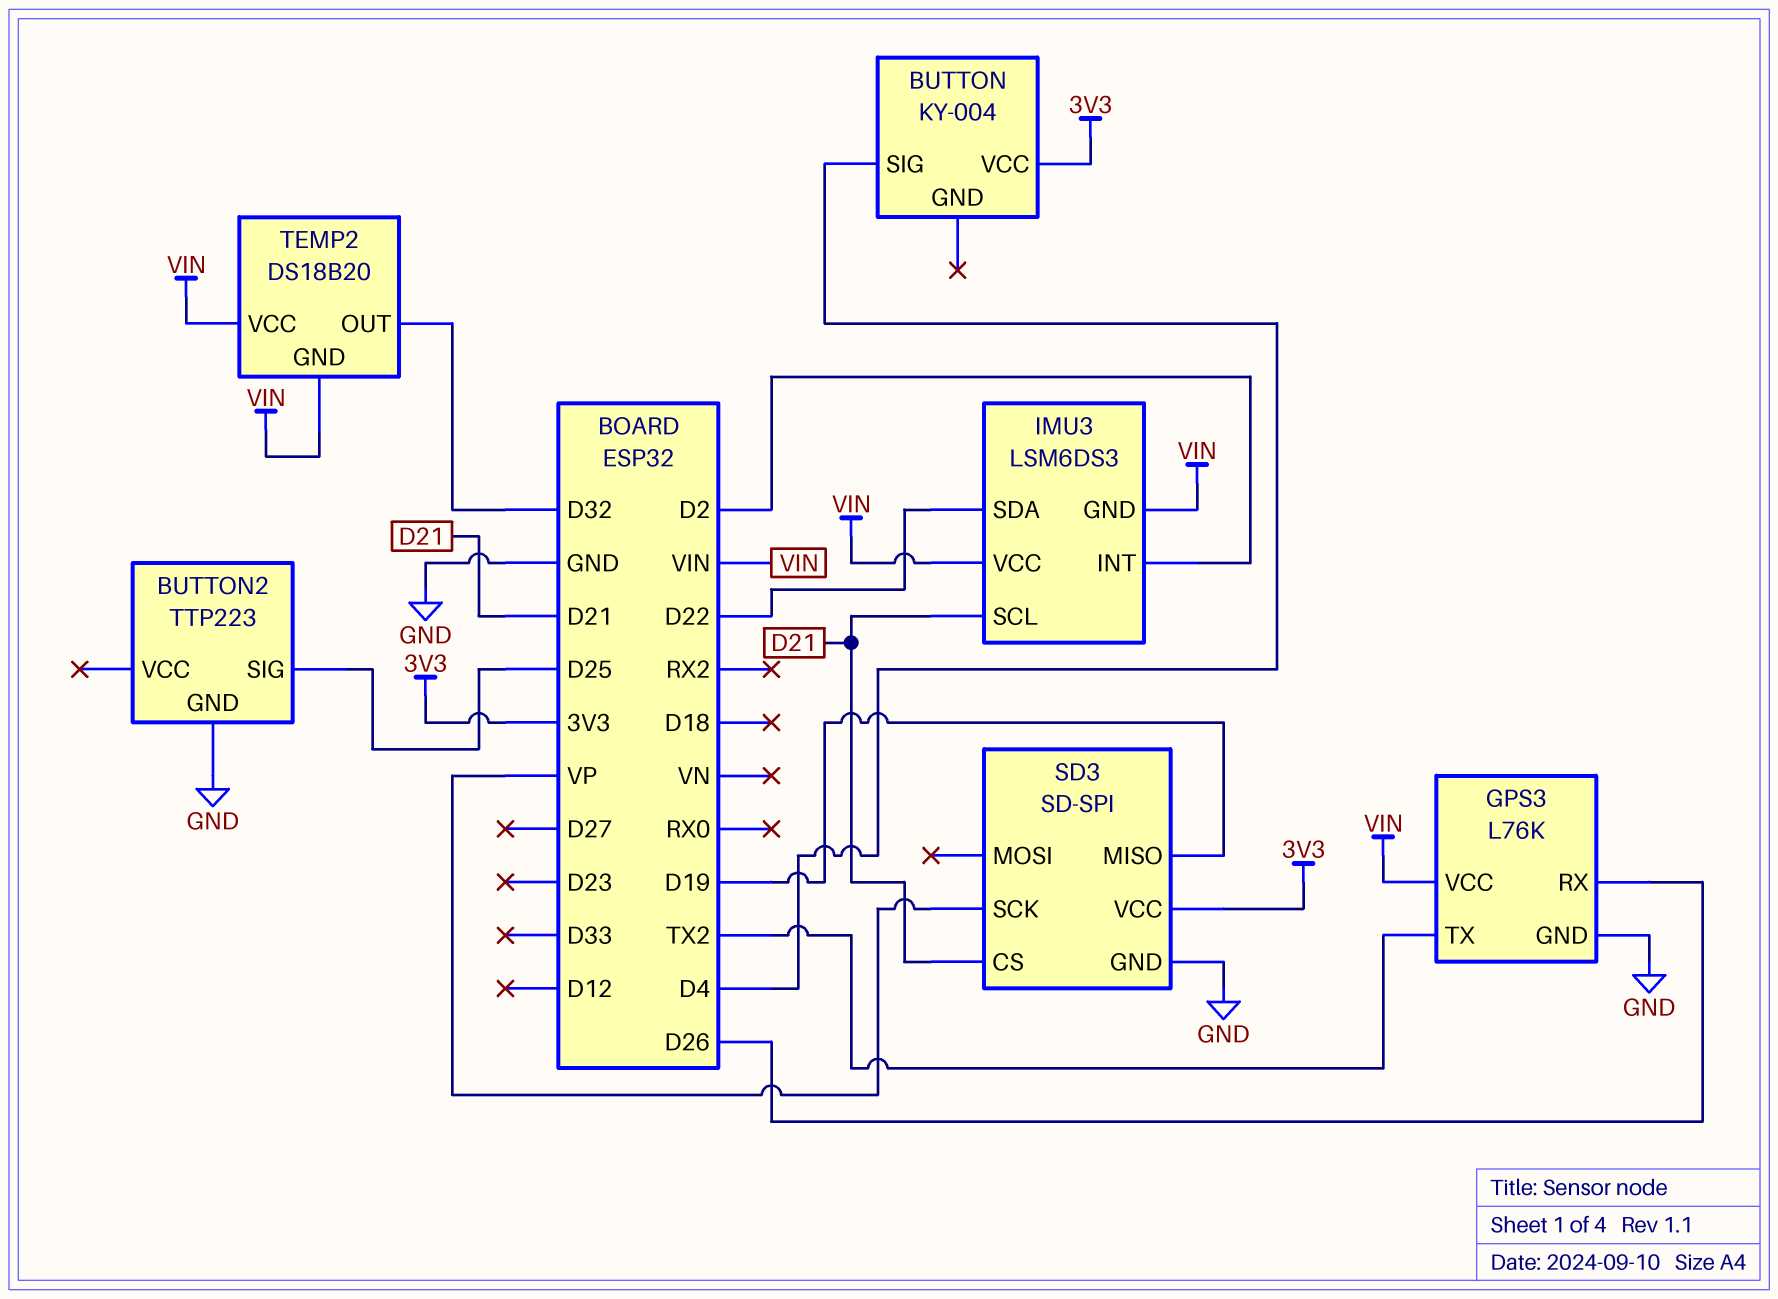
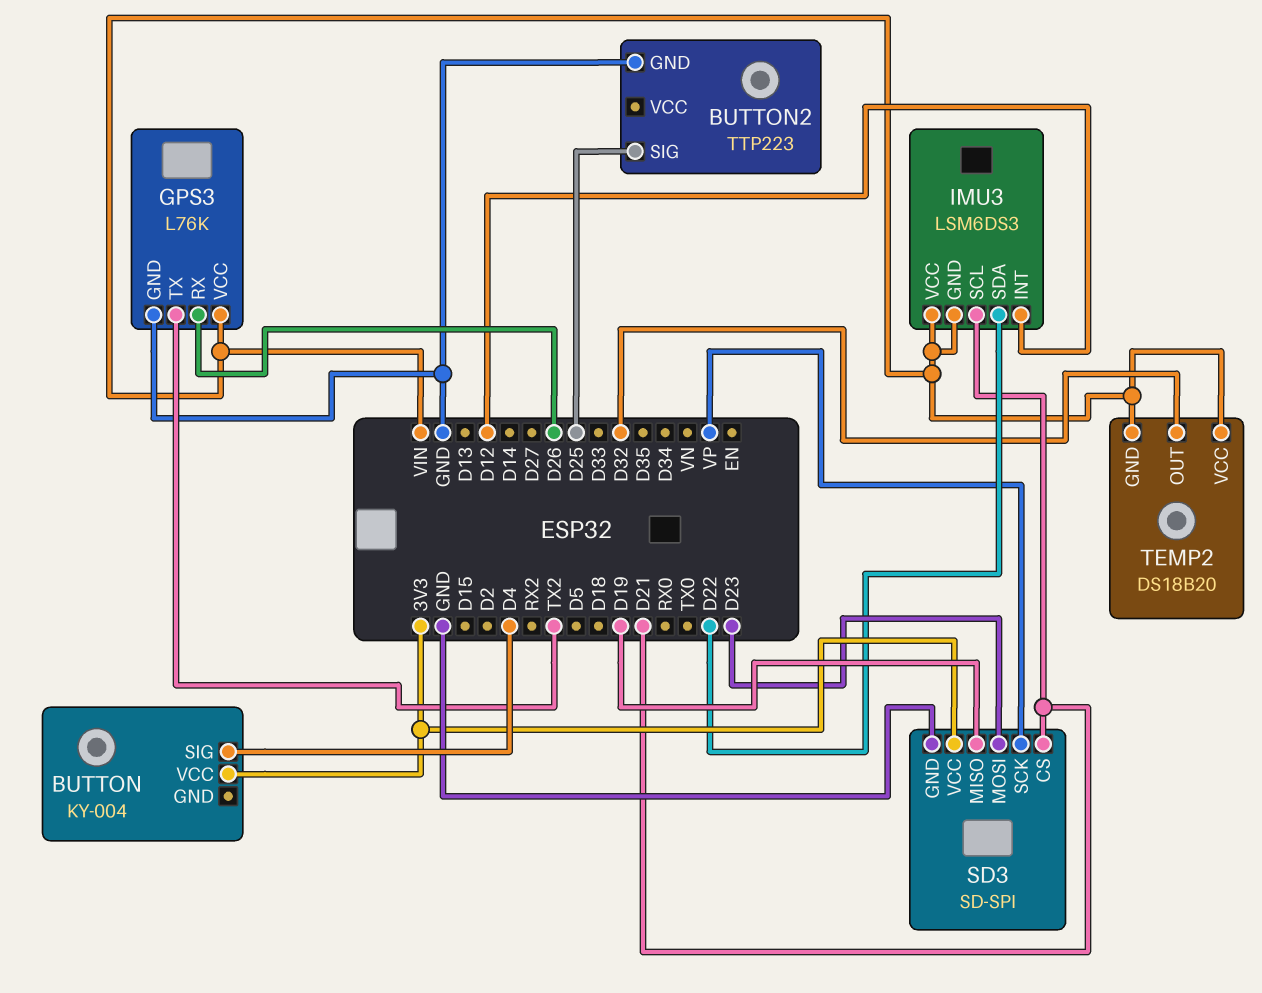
IMU3 pin INT: D2 -> D12
SD3 pin MOSI: none -> D23

